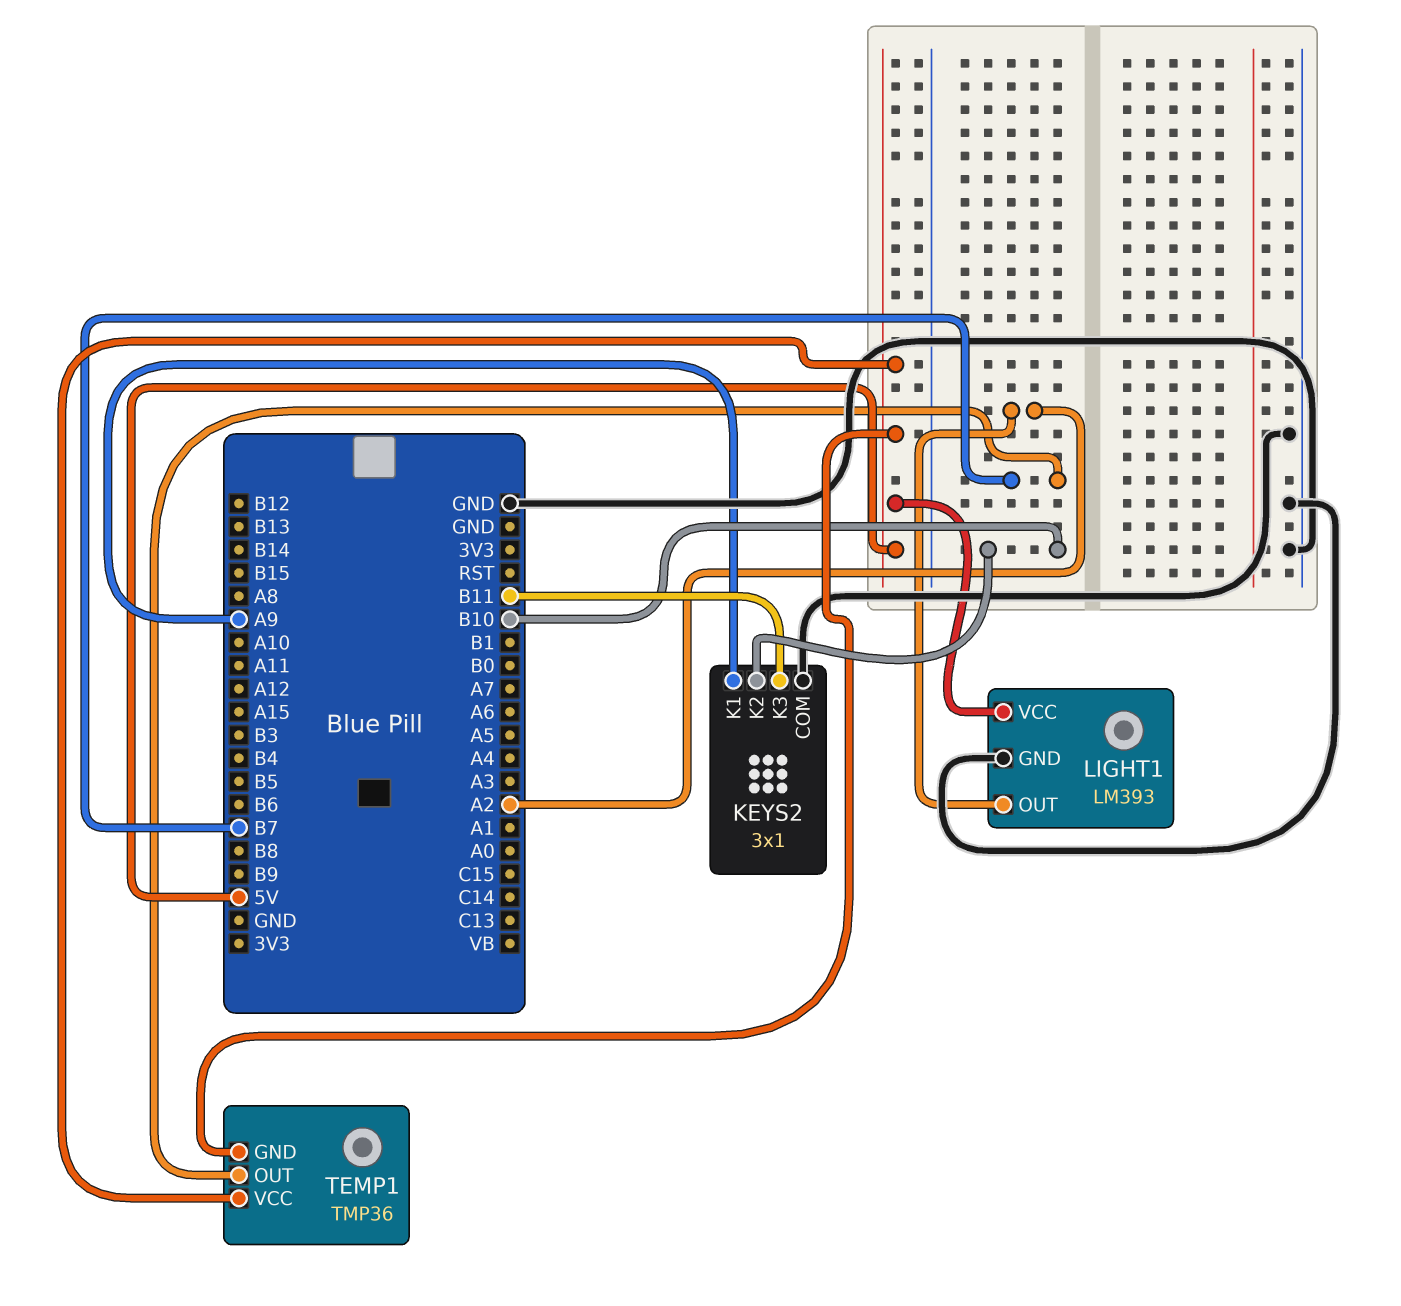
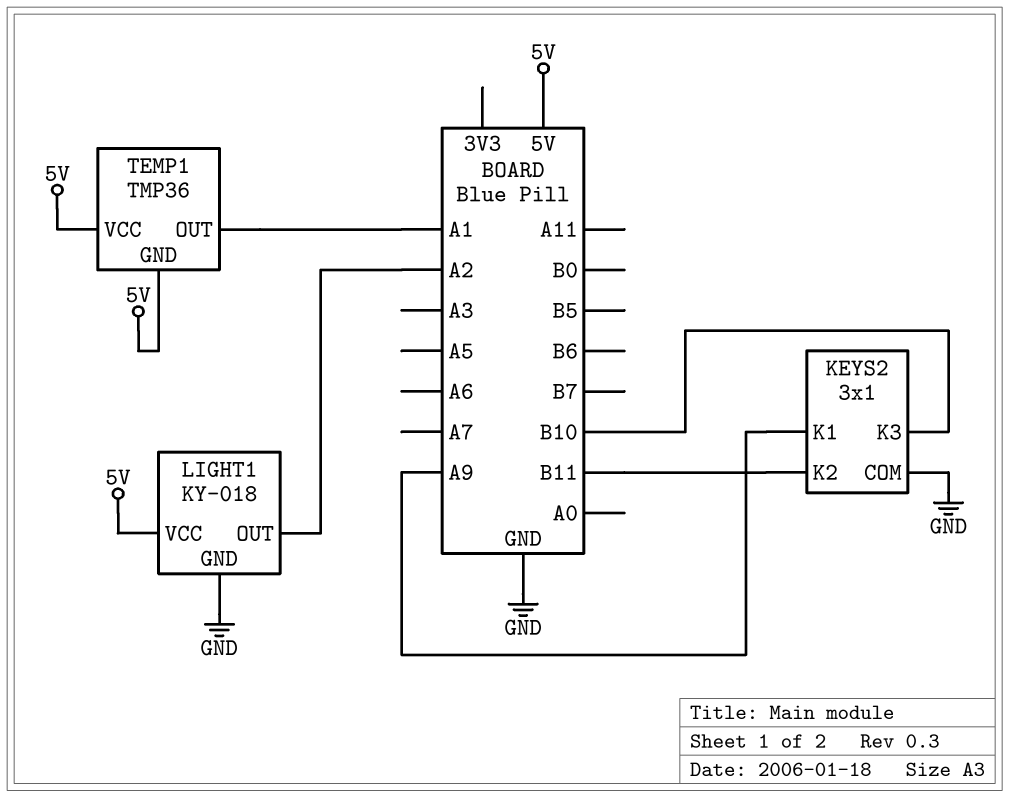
KEYS2 pin K2: B10 -> B11
KEYS2 pin K3: B11 -> B10
LIGHT1: LM393 -> KY-018
TEMP1 pin OUT: B7 -> A1

